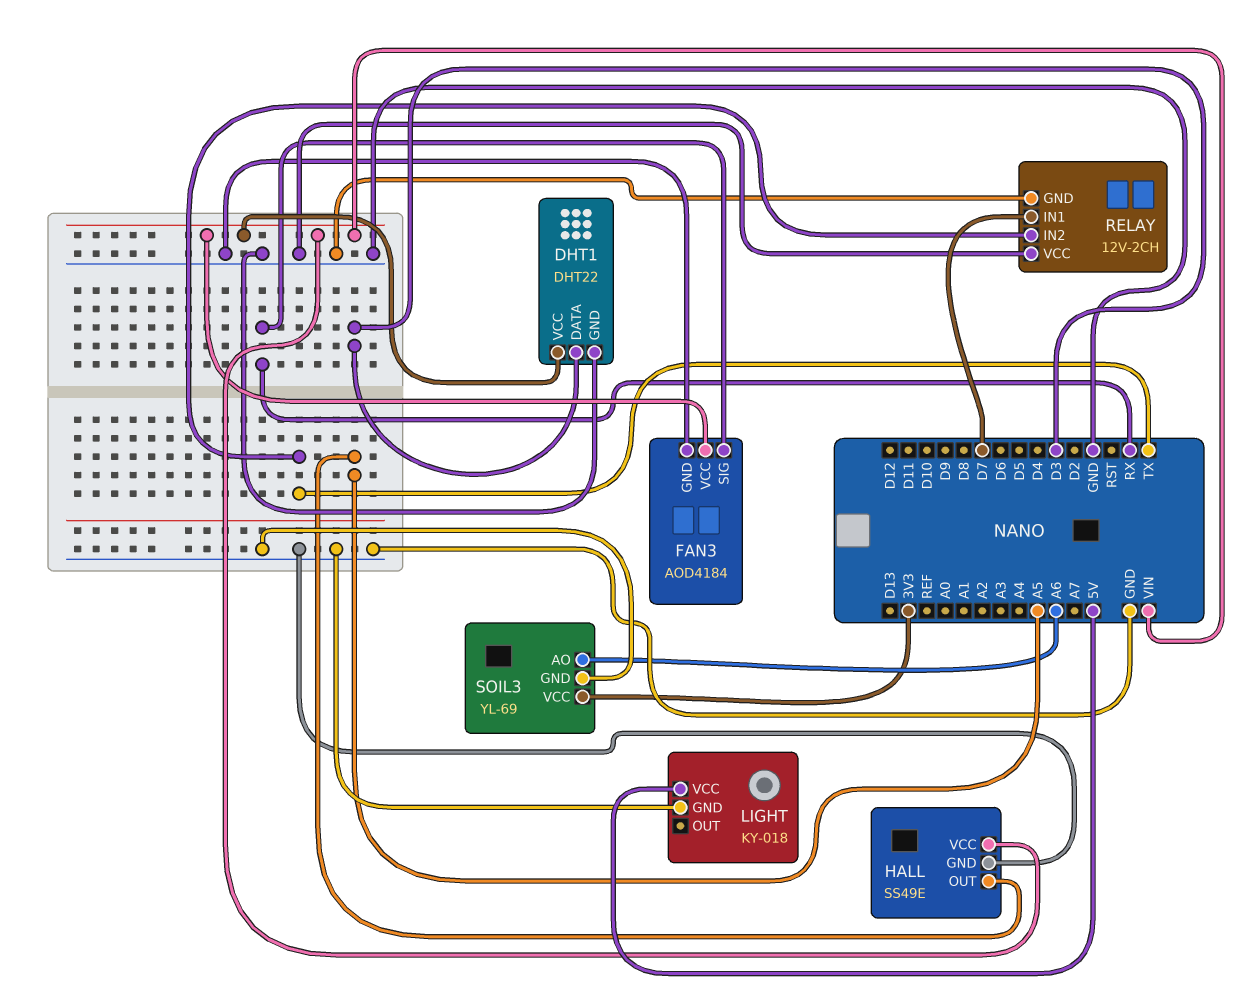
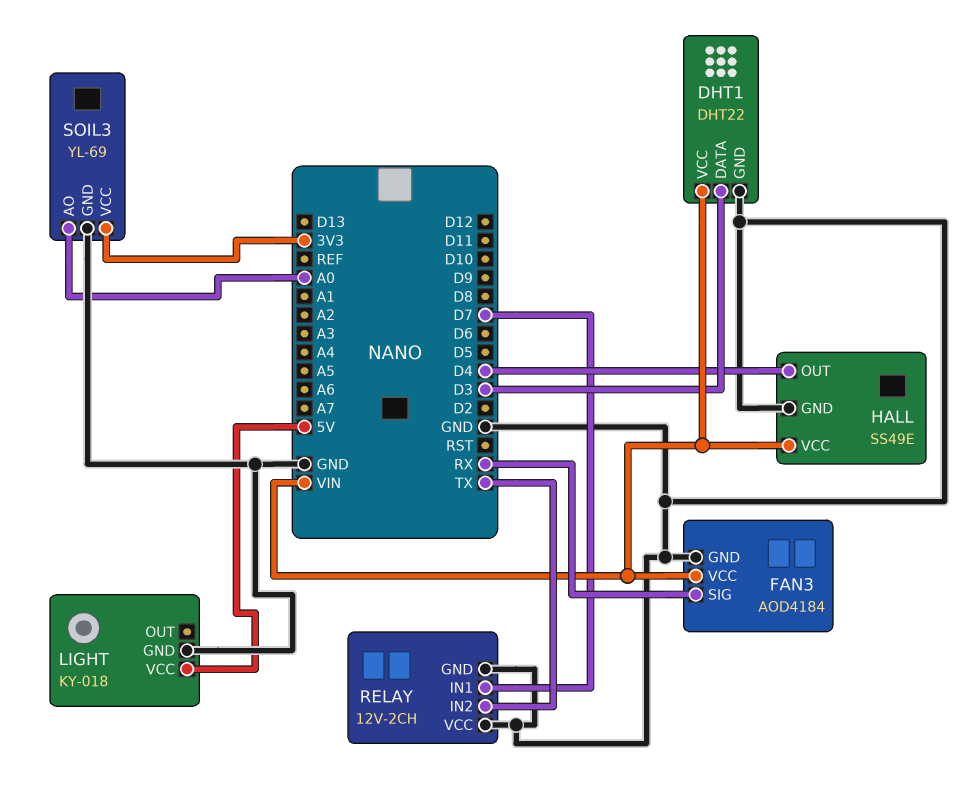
HALL pin OUT: A5 -> D4
SOIL3 pin AO: A6 -> A0

